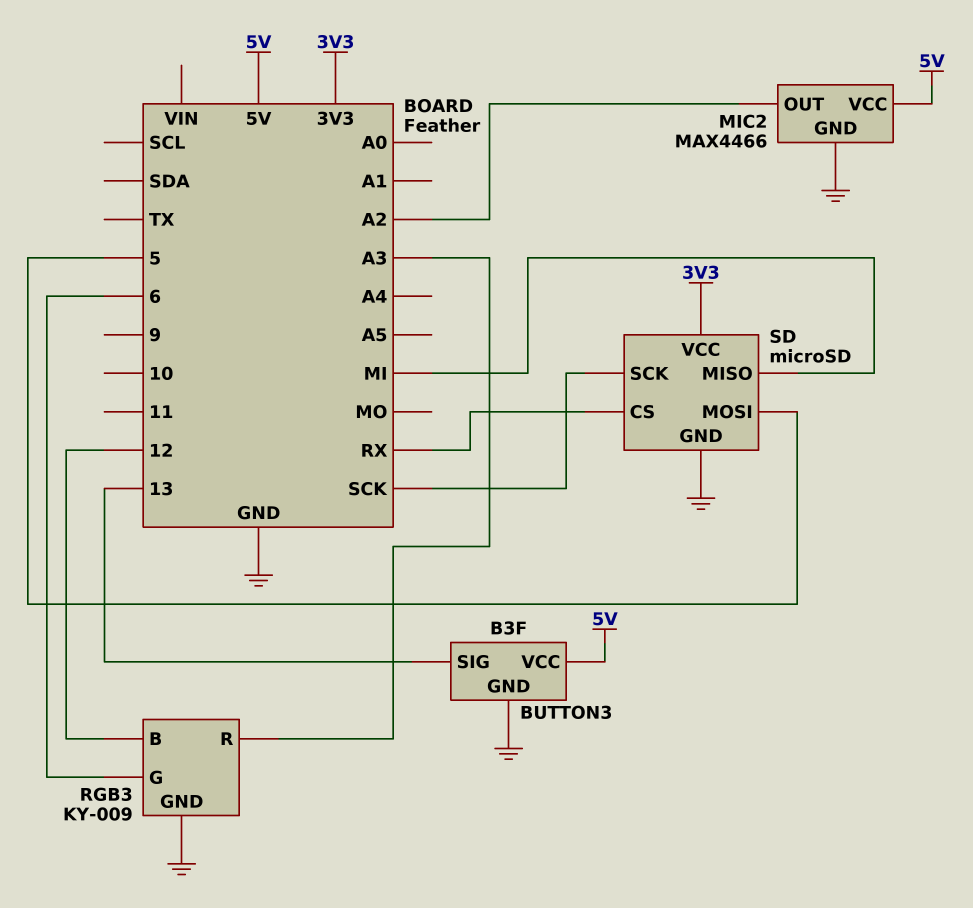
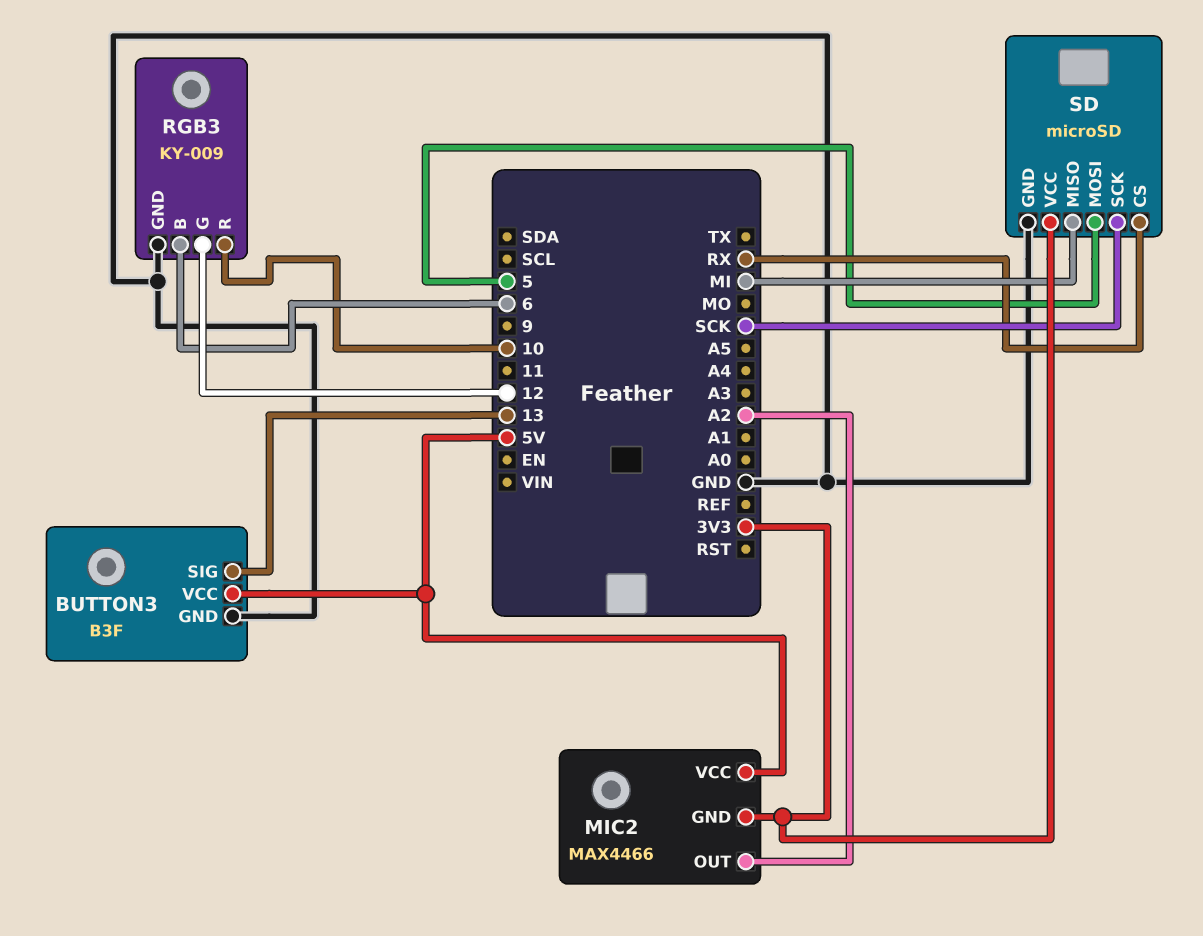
MIC2 pin GND: GND -> 3V3
RGB3 pin B: 12 -> 6
RGB3 pin G: 6 -> 12
RGB3 pin R: A3 -> 10

